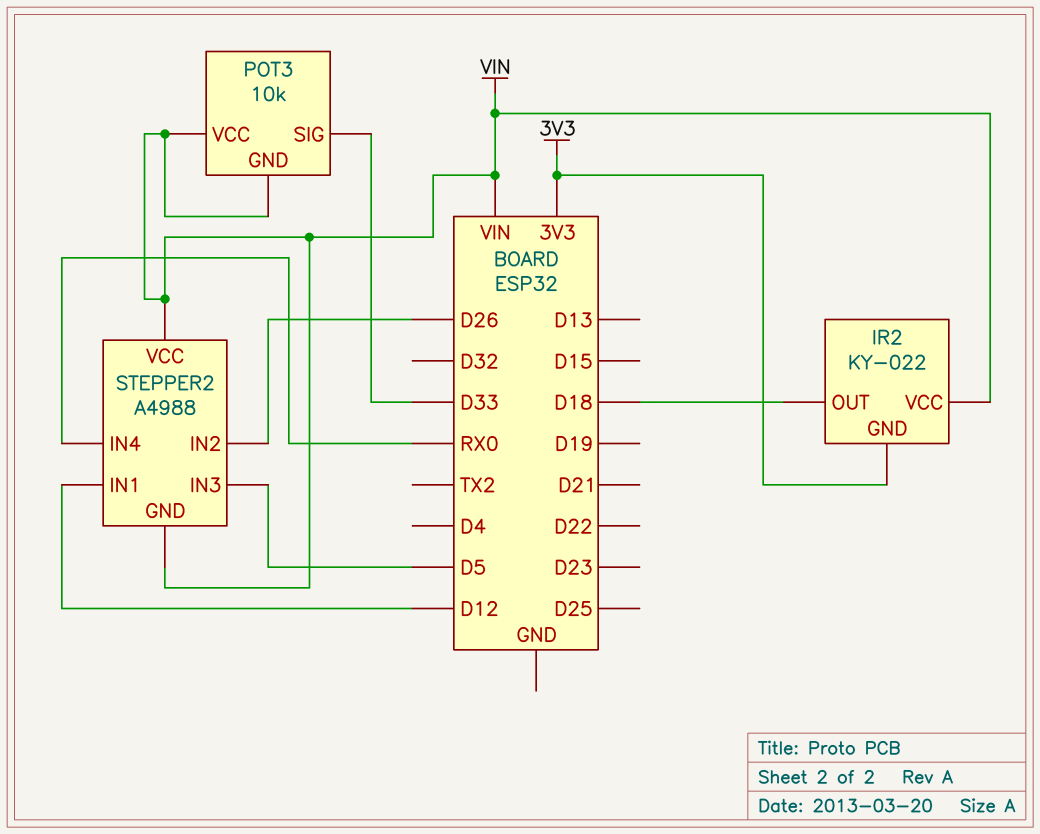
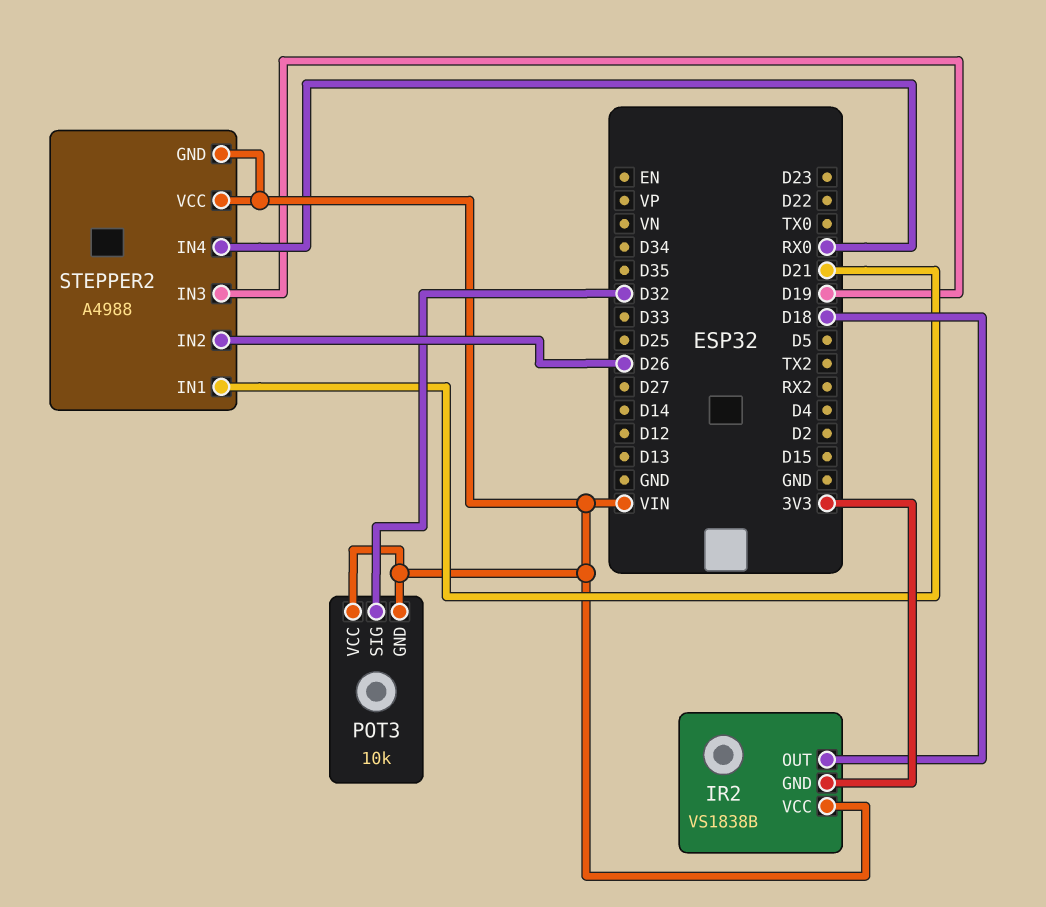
IR2: KY-022 -> VS1838B
POT3 pin SIG: D33 -> D32
STEPPER2 pin IN1: D12 -> D21
STEPPER2 pin IN3: D5 -> D19

